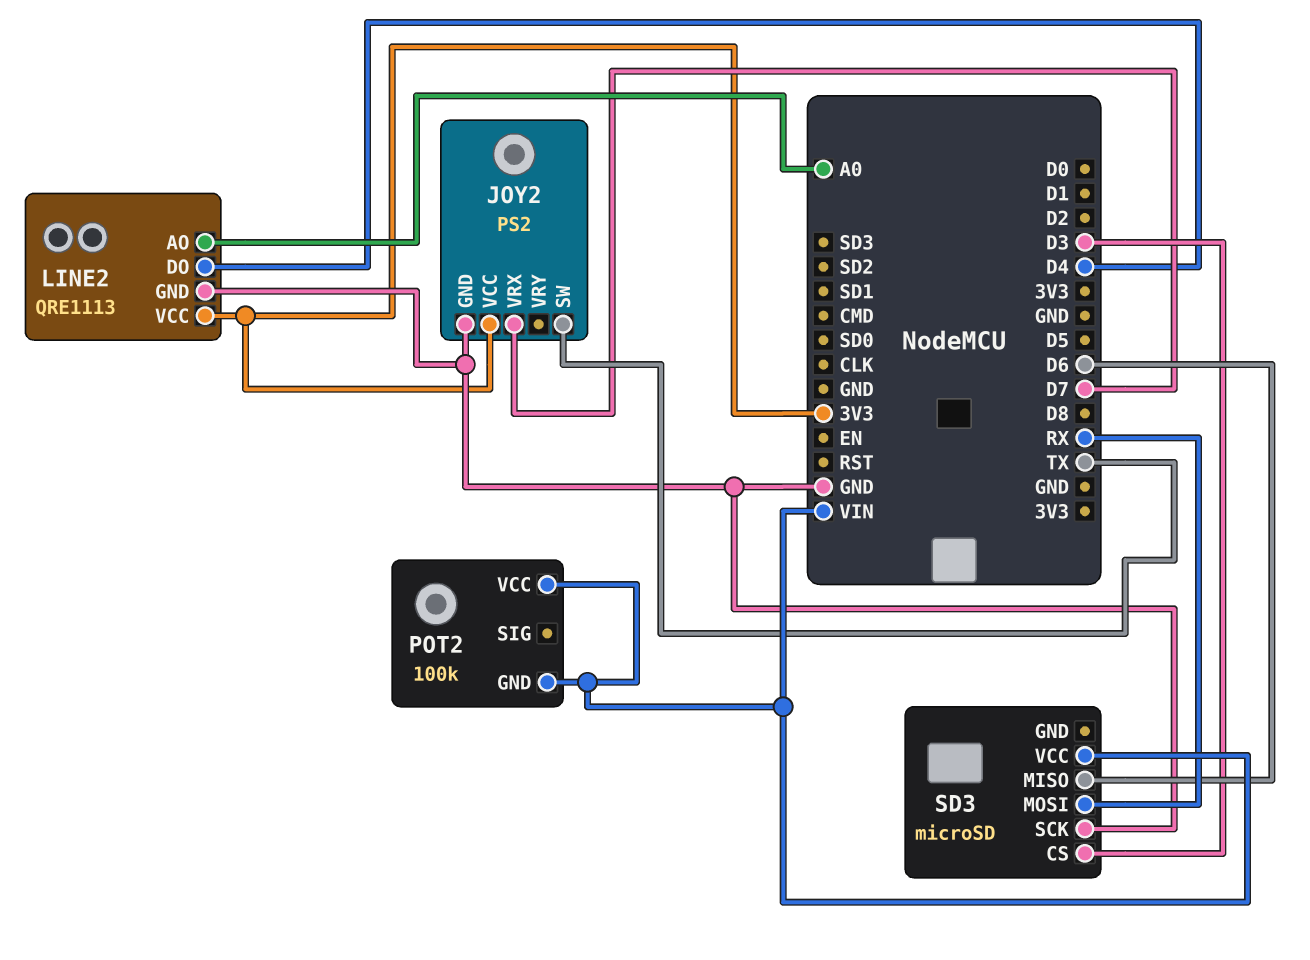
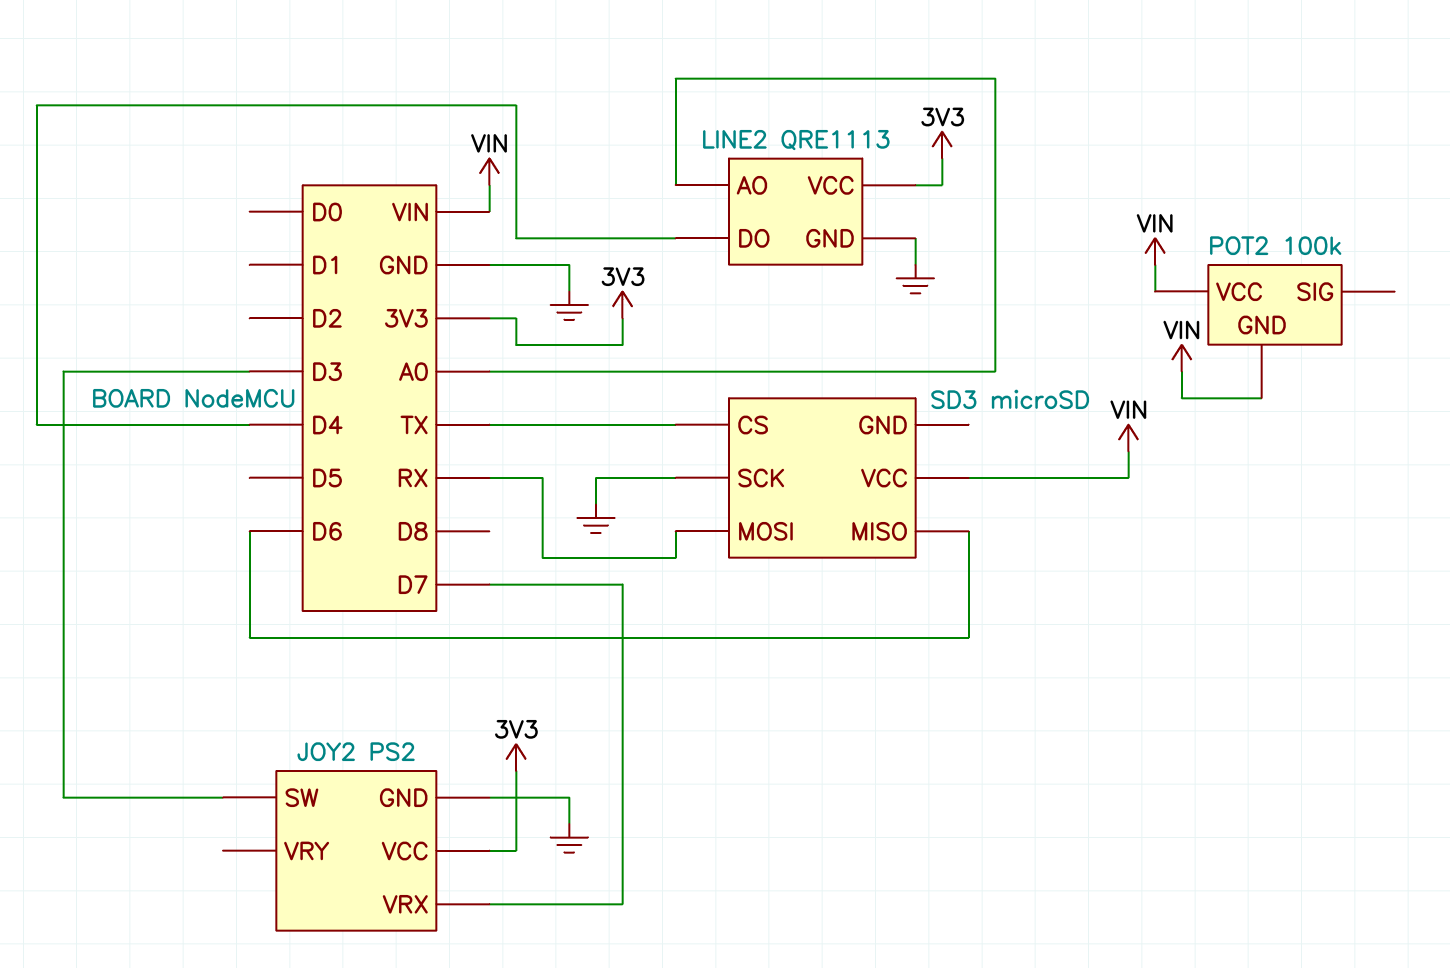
JOY2 pin SW: TX -> D3
SD3 pin CS: D3 -> TX

